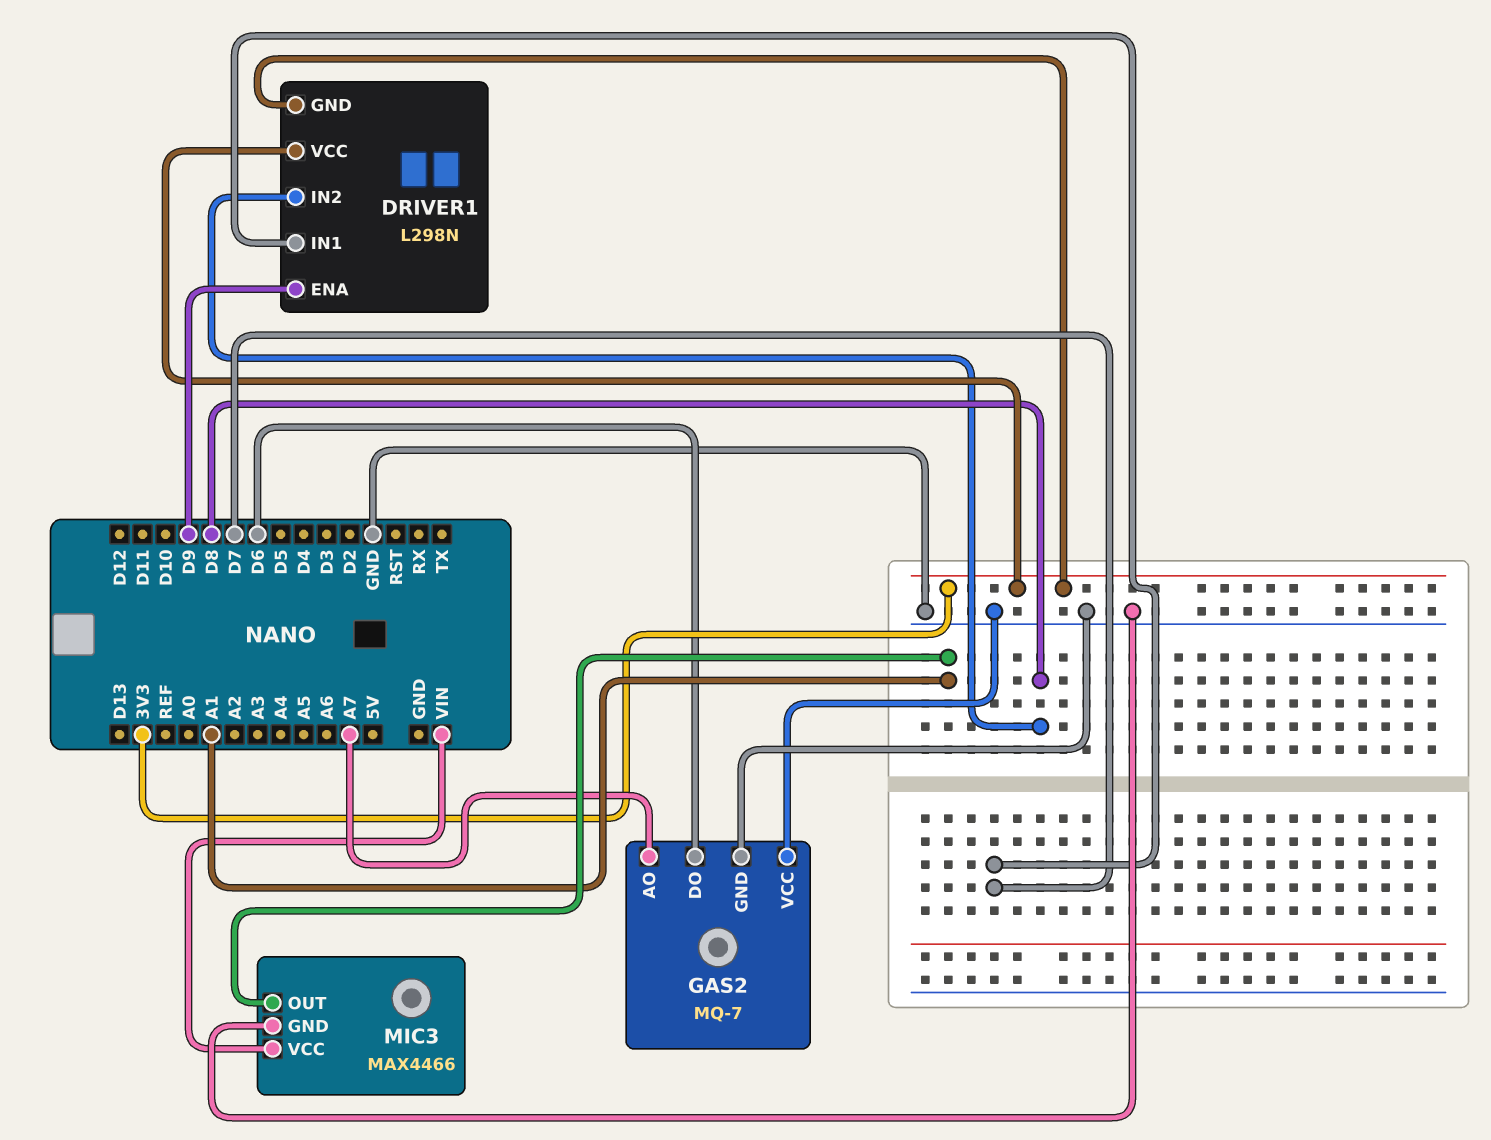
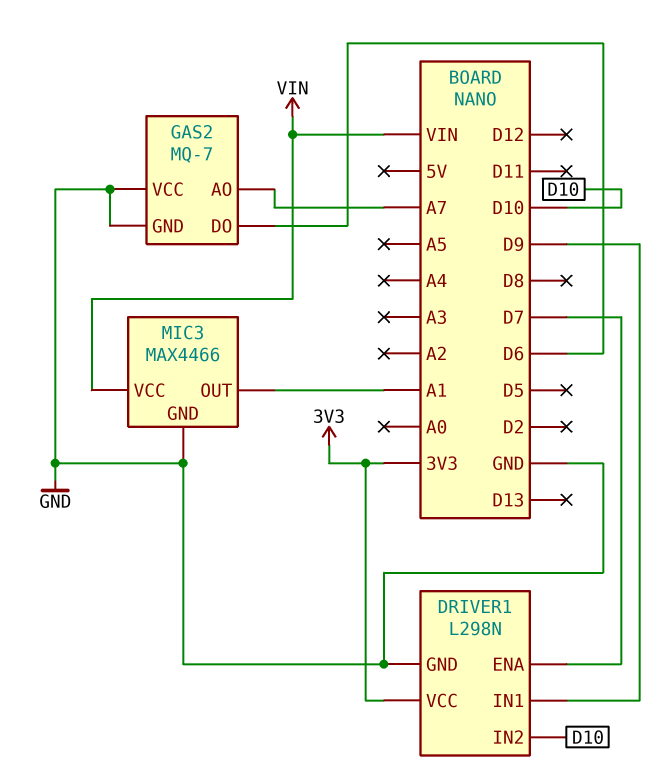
DRIVER1 pin ENA: D9 -> D7
DRIVER1 pin GND: 3V3 -> GND
DRIVER1 pin IN1: D7 -> D9
DRIVER1 pin IN2: D8 -> D10

